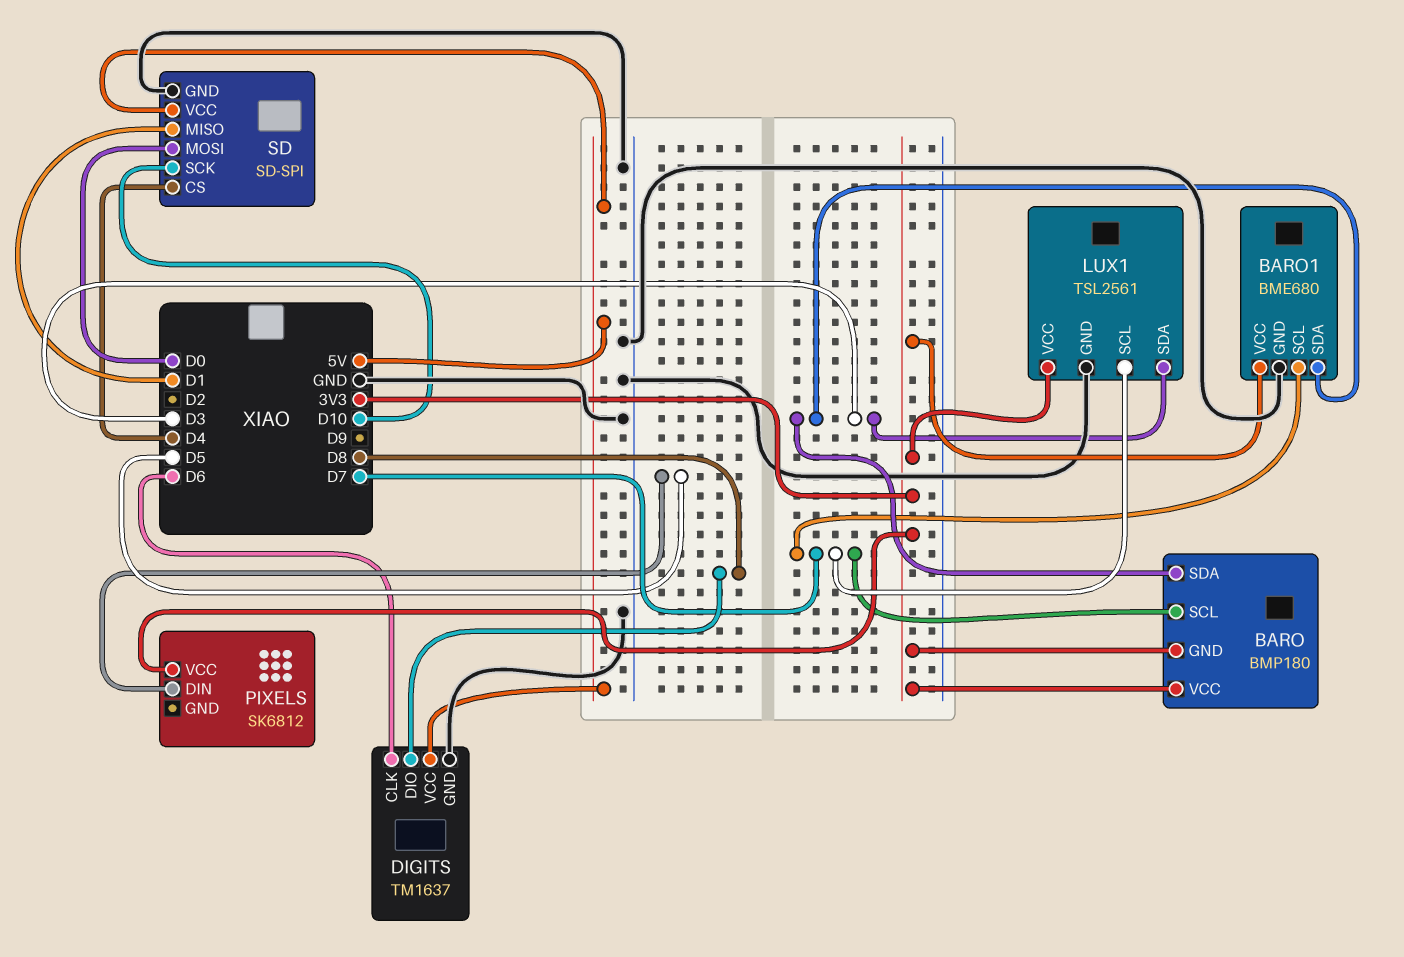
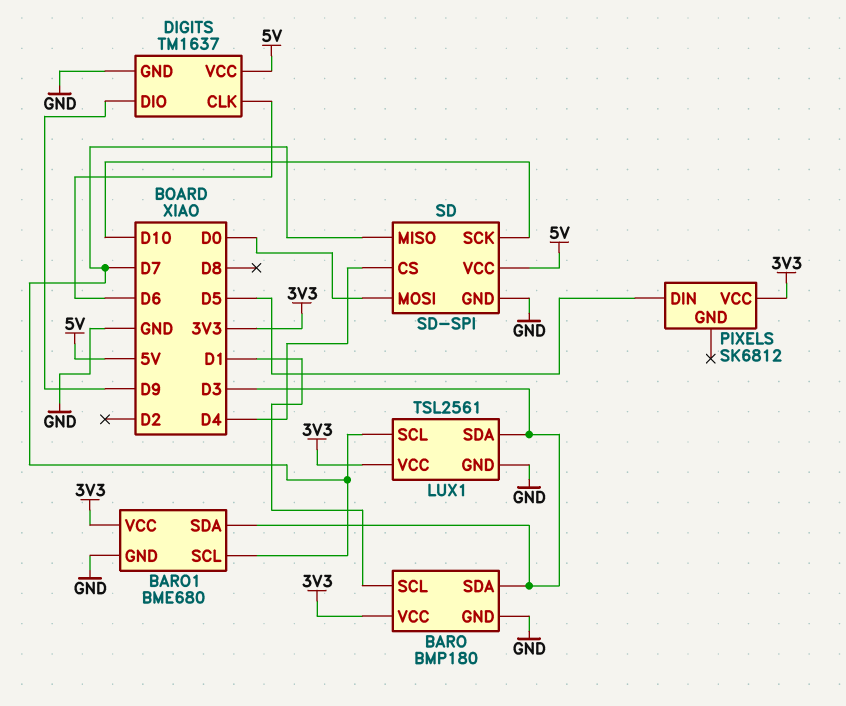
BARO pin GND: 3V3 -> GND
BARO pin SCL: D7 -> D1
DIGITS pin DIO: D8 -> D9
SD pin MISO: D1 -> D7

